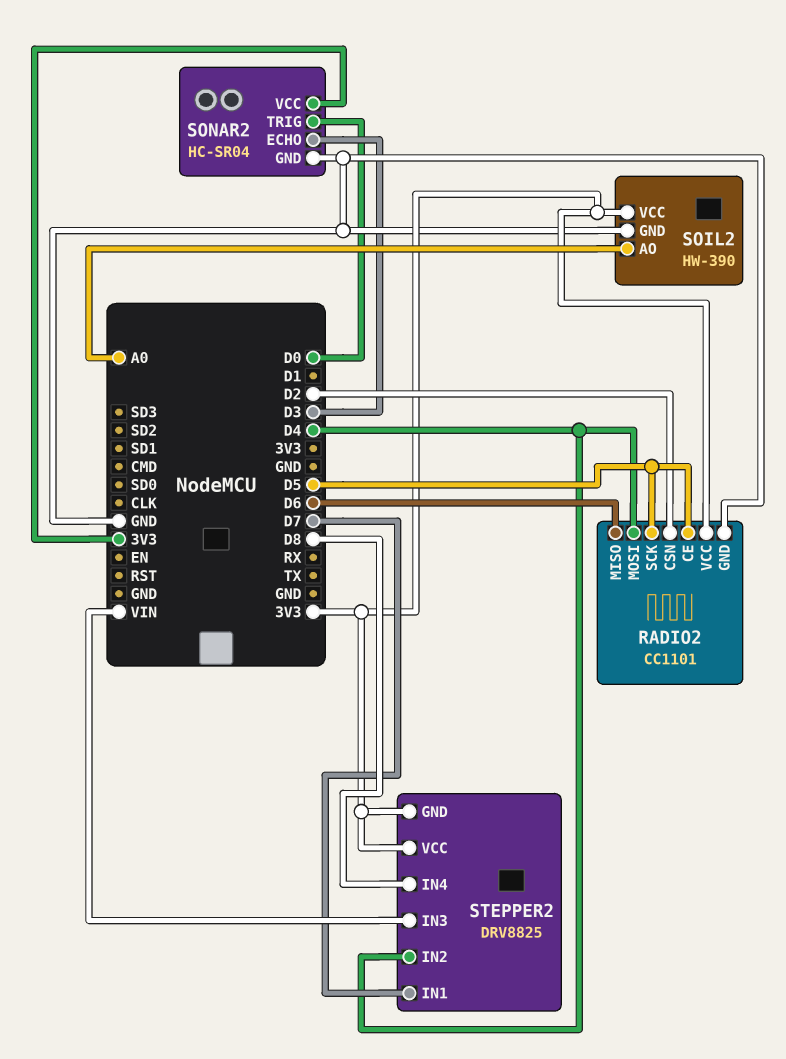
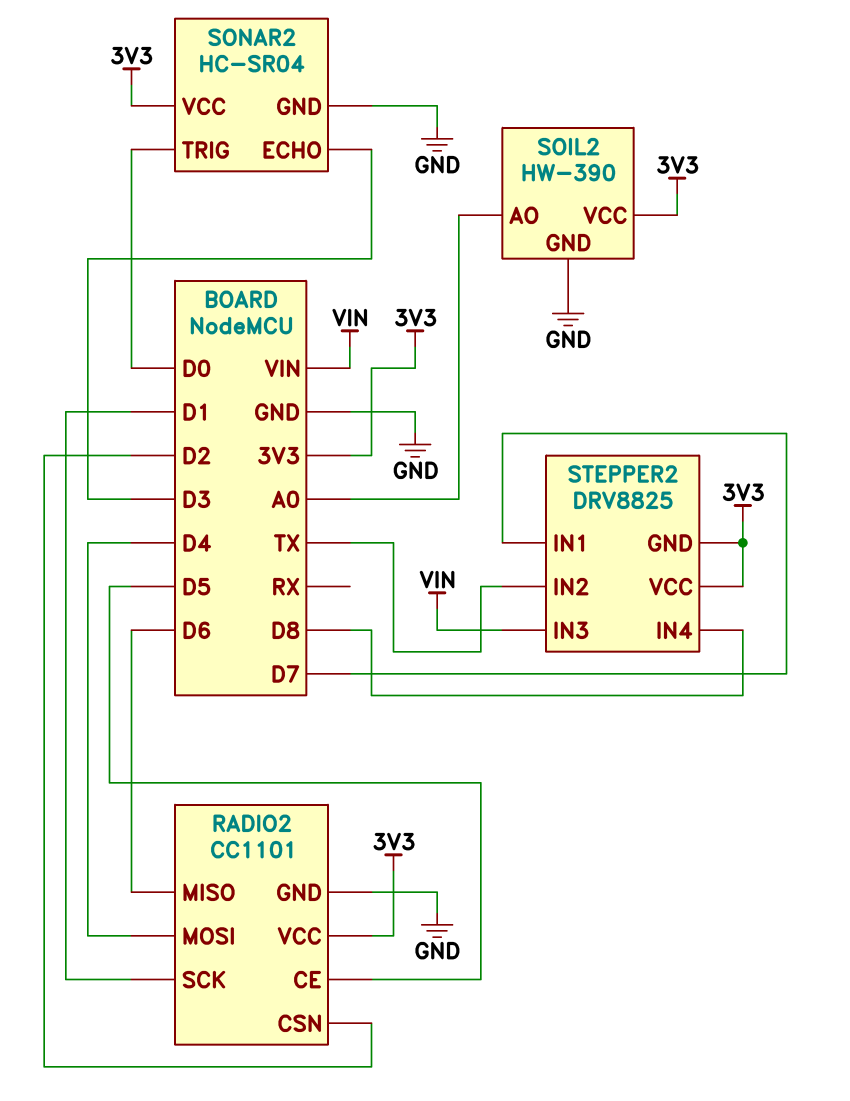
RADIO2 pin SCK: D5 -> D1
STEPPER2 pin IN2: D4 -> TX

